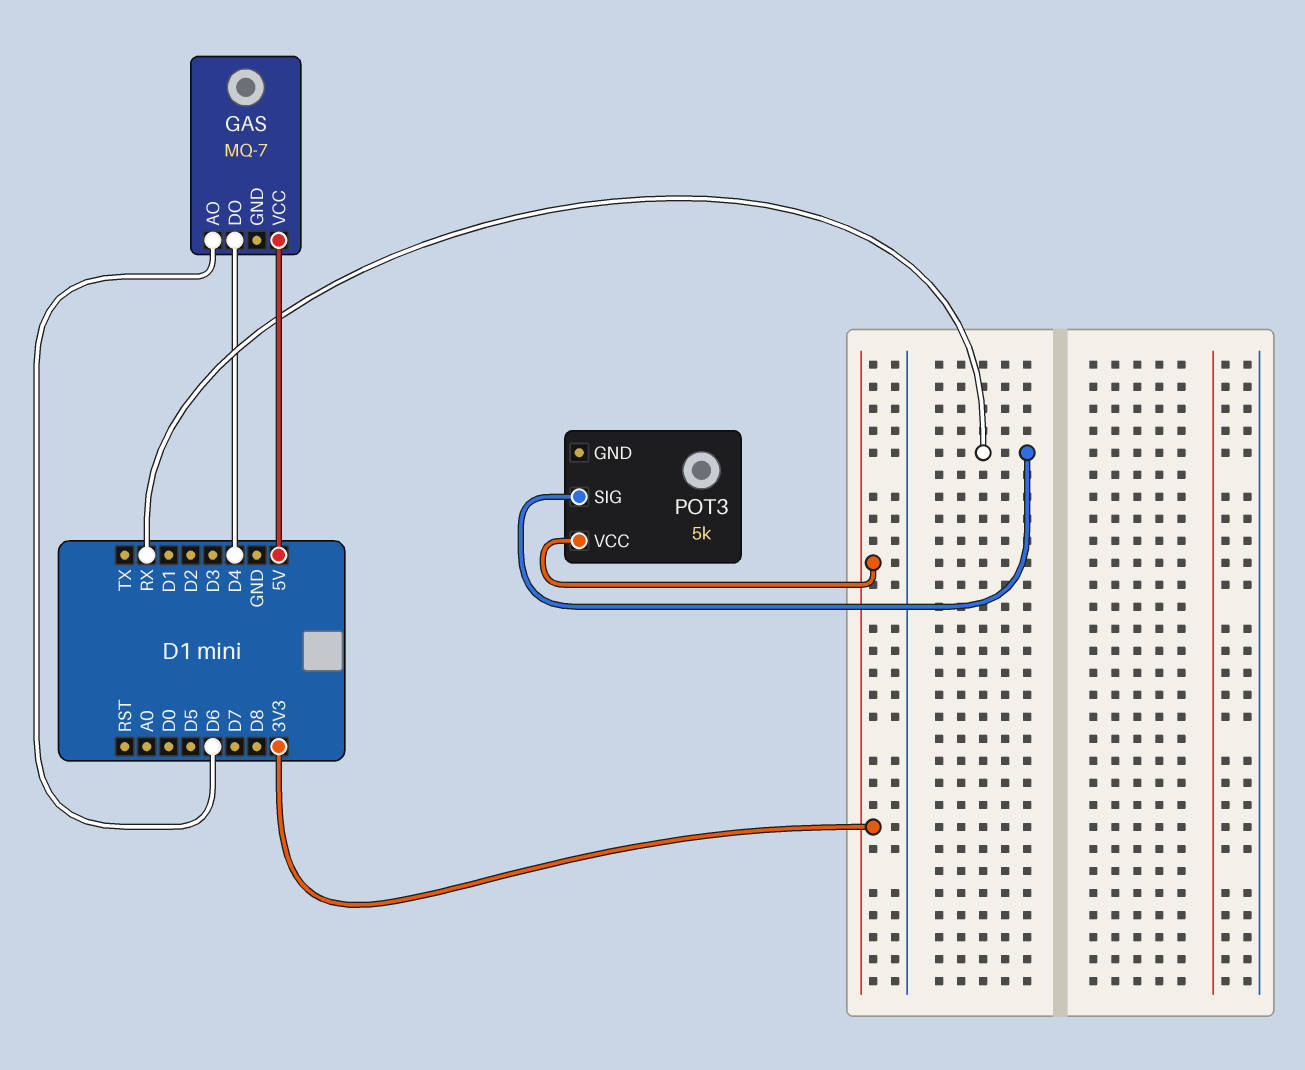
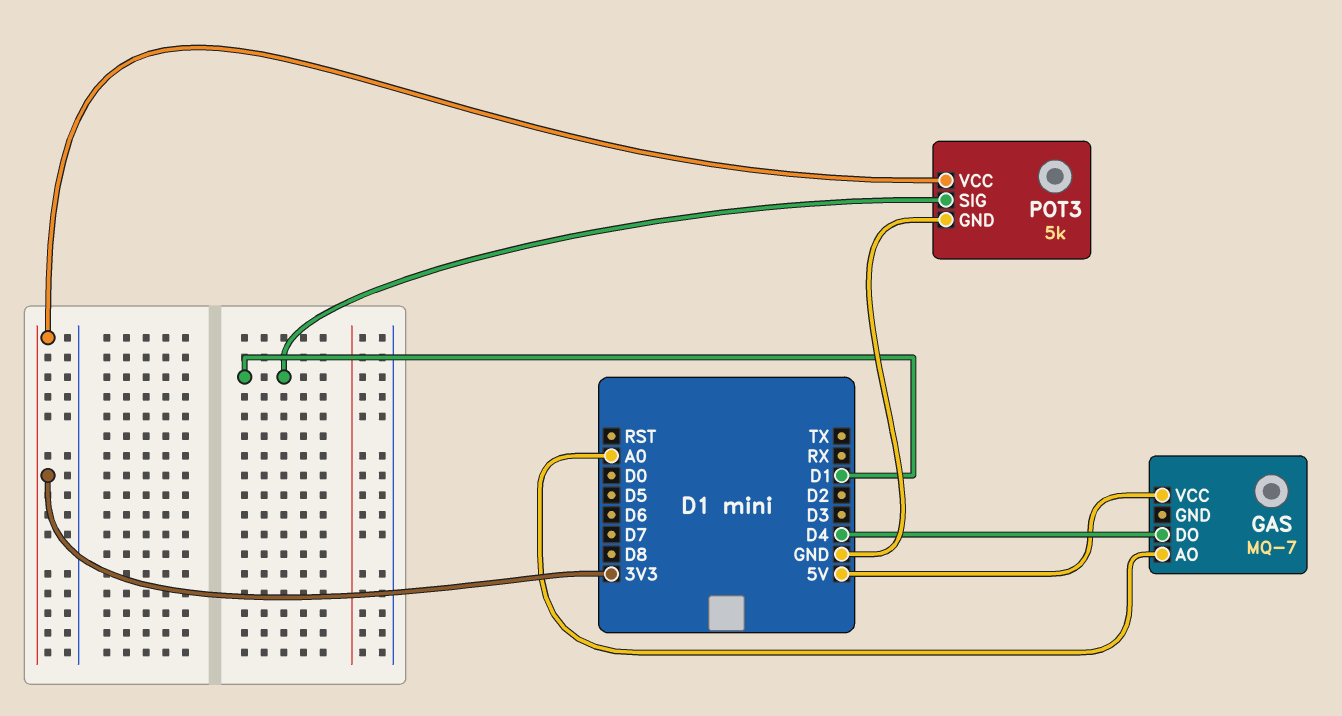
GAS pin AO: D6 -> A0
POT3 pin GND: none -> GND
POT3 pin SIG: RX -> D1

